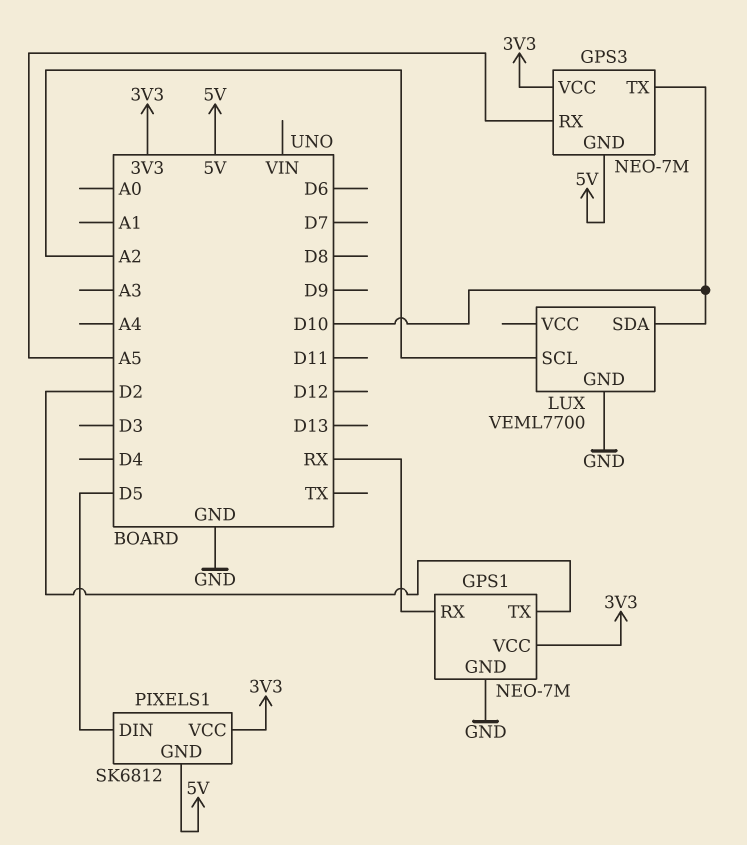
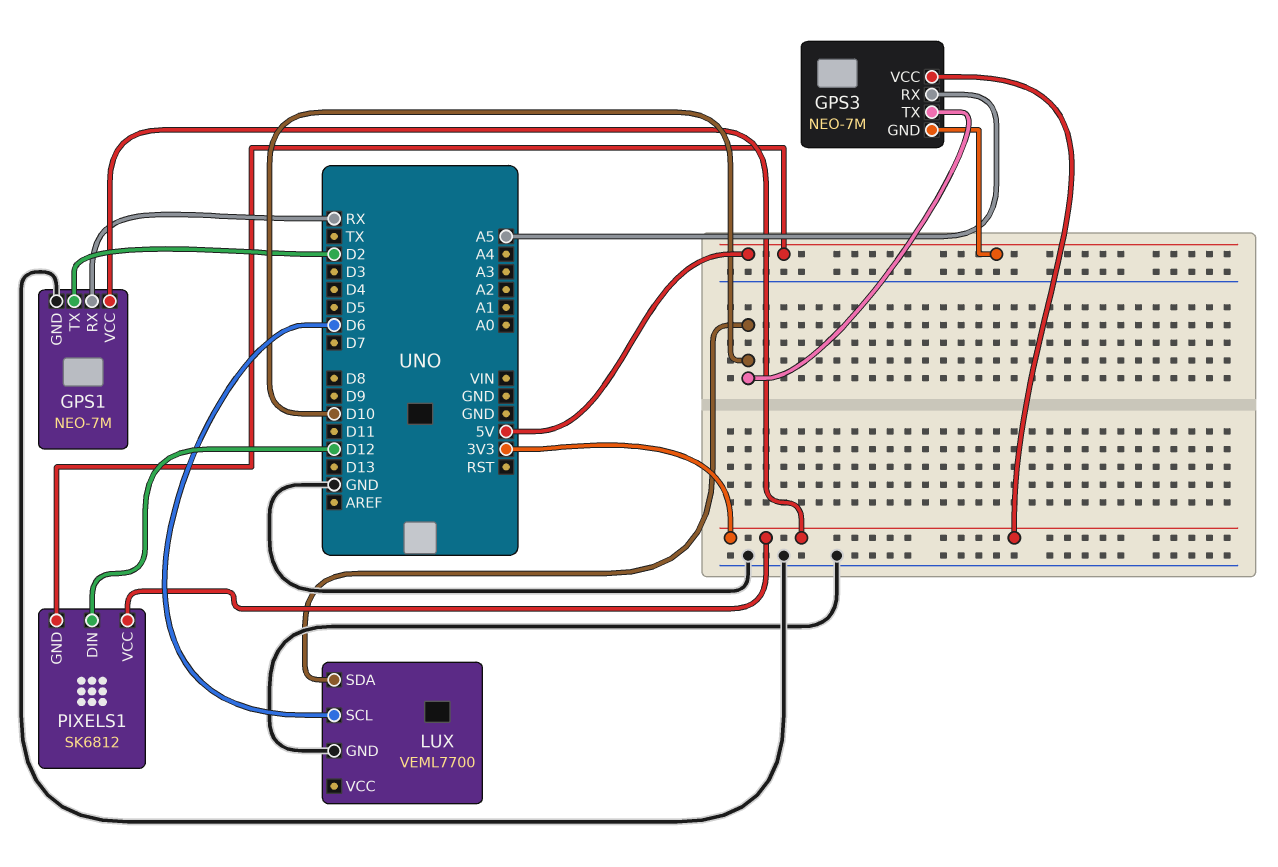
LUX pin SCL: A2 -> D6
PIXELS1 pin DIN: D5 -> D12

